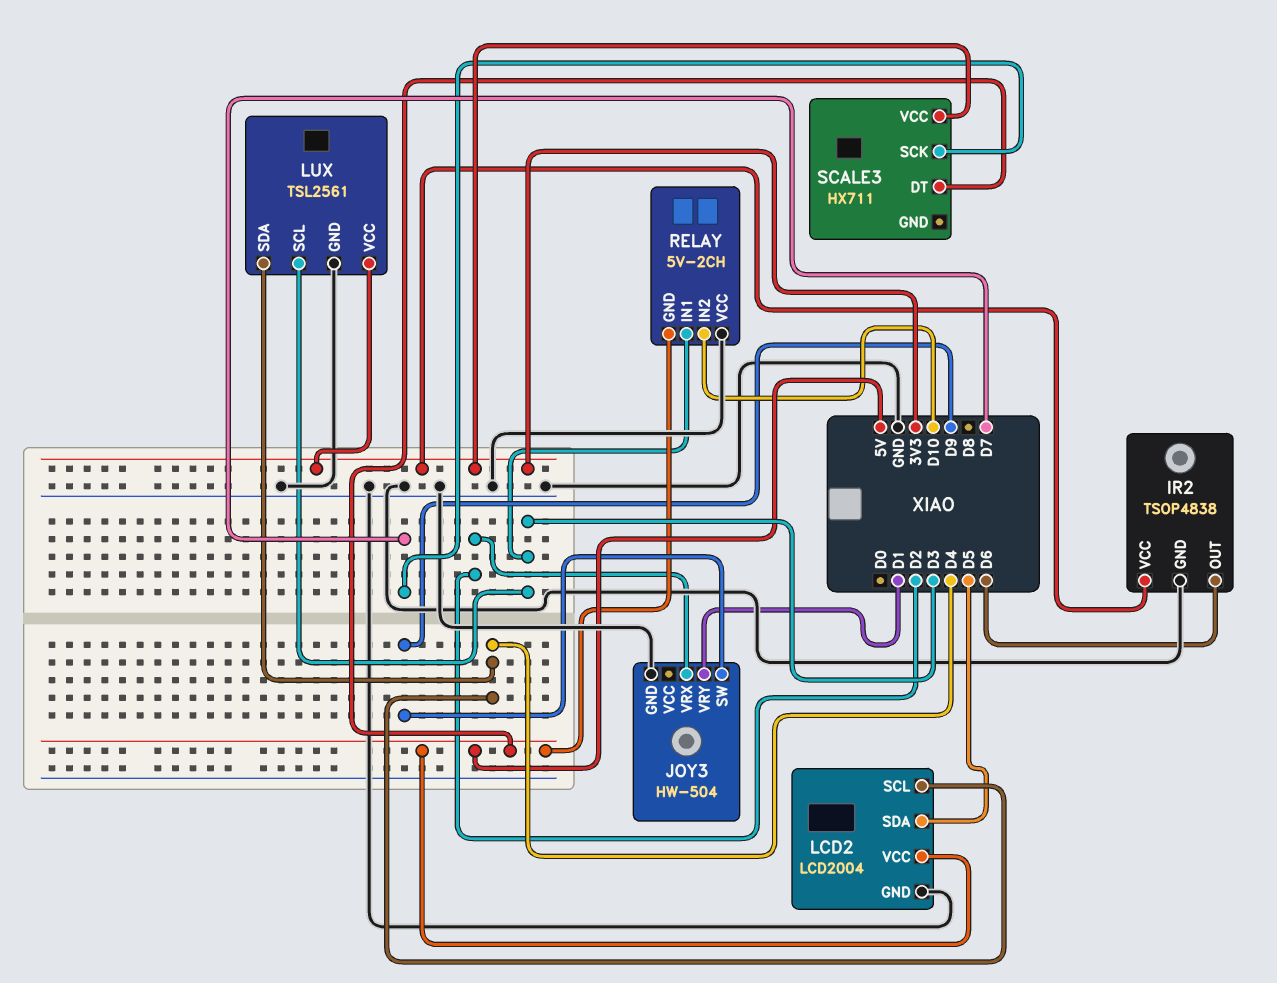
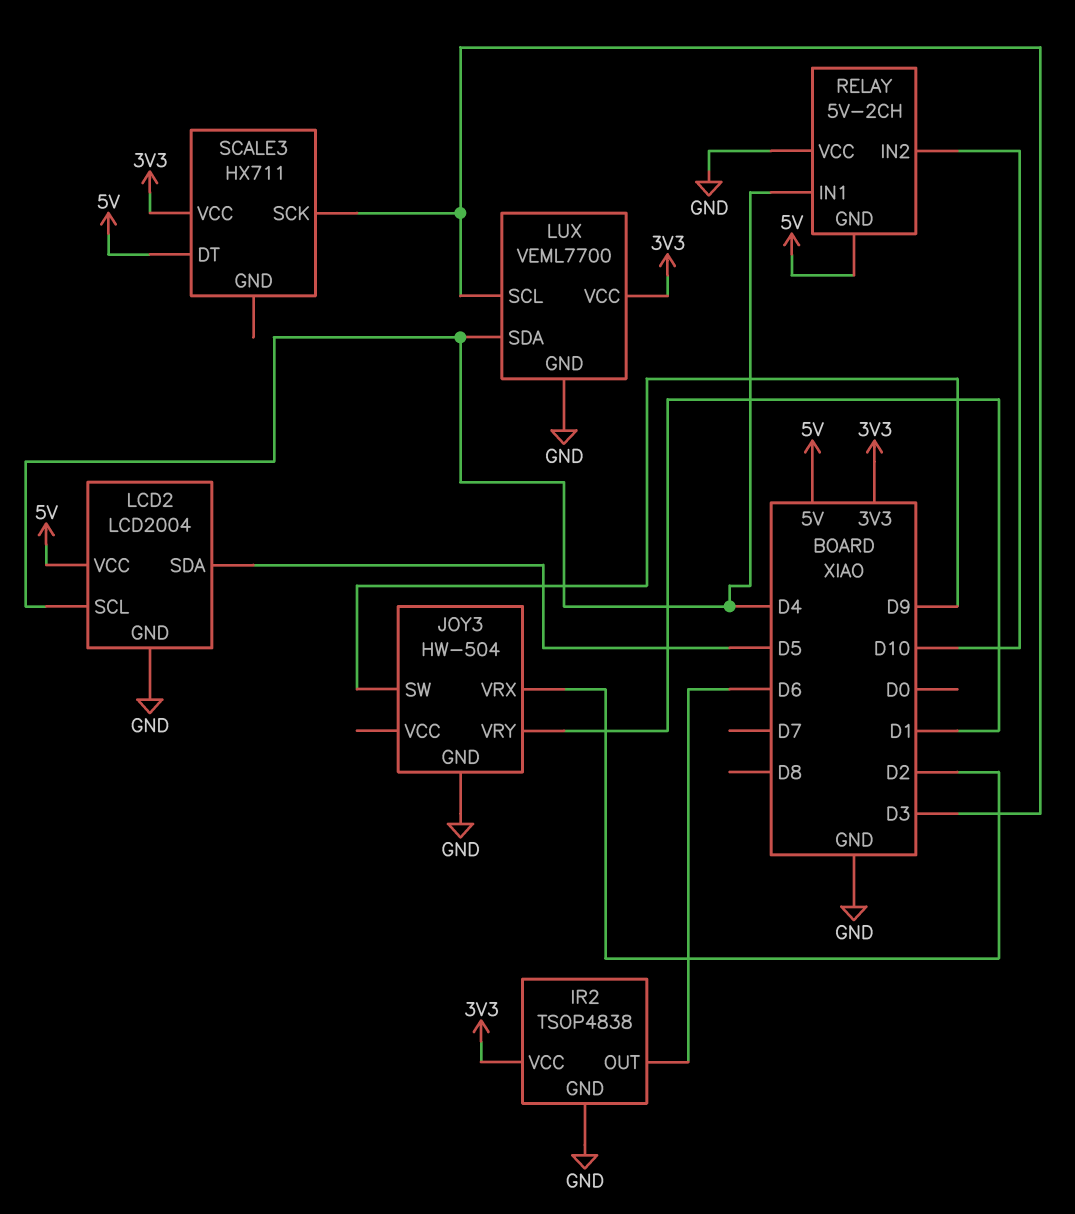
LUX: TSL2561 -> VEML7700
RELAY pin IN1: D3 -> D4
SCALE3 pin SCK: D7 -> D3

